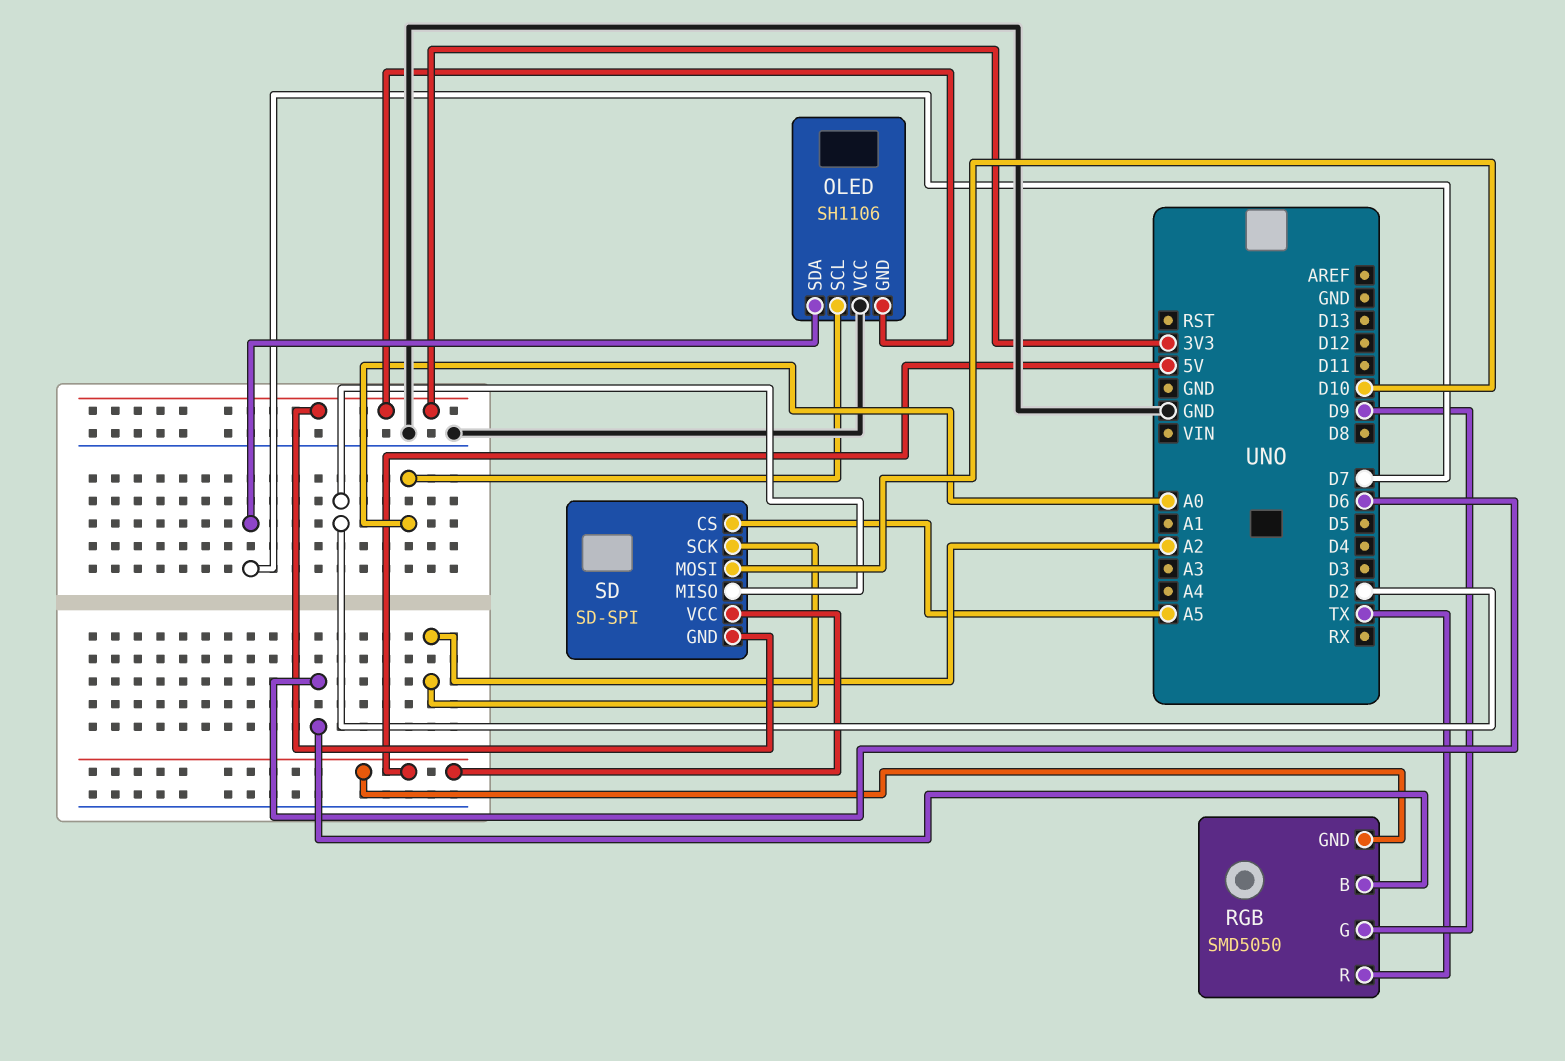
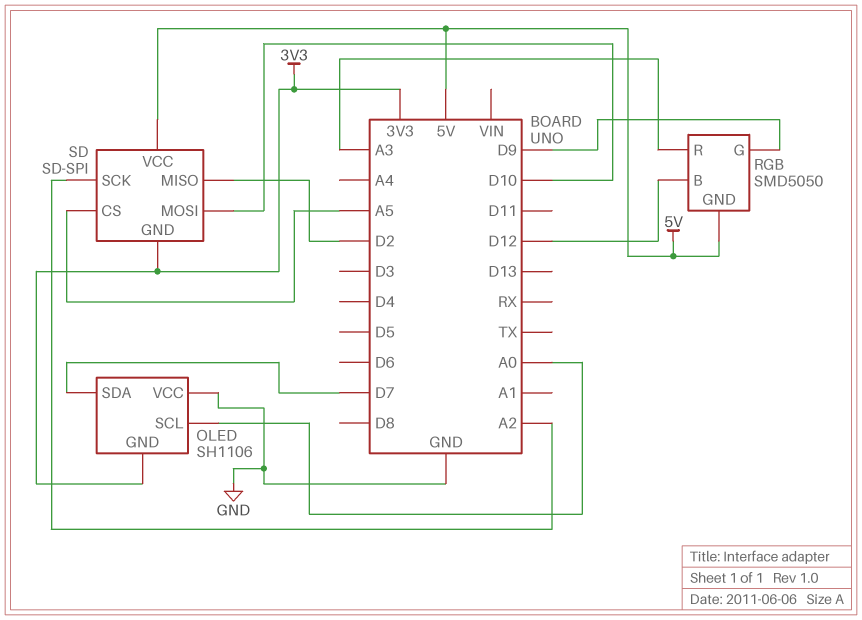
RGB pin B: D6 -> D12
RGB pin R: TX -> A3

